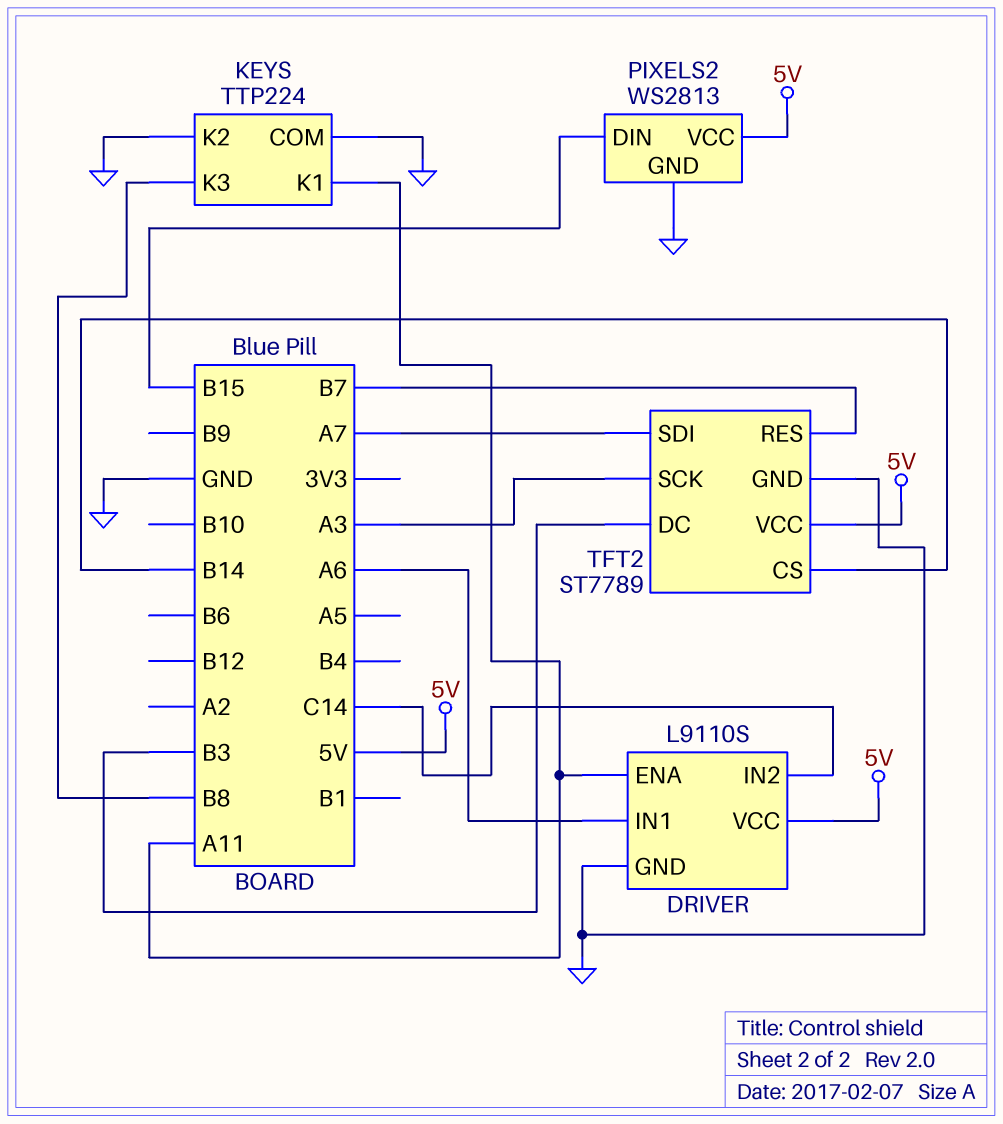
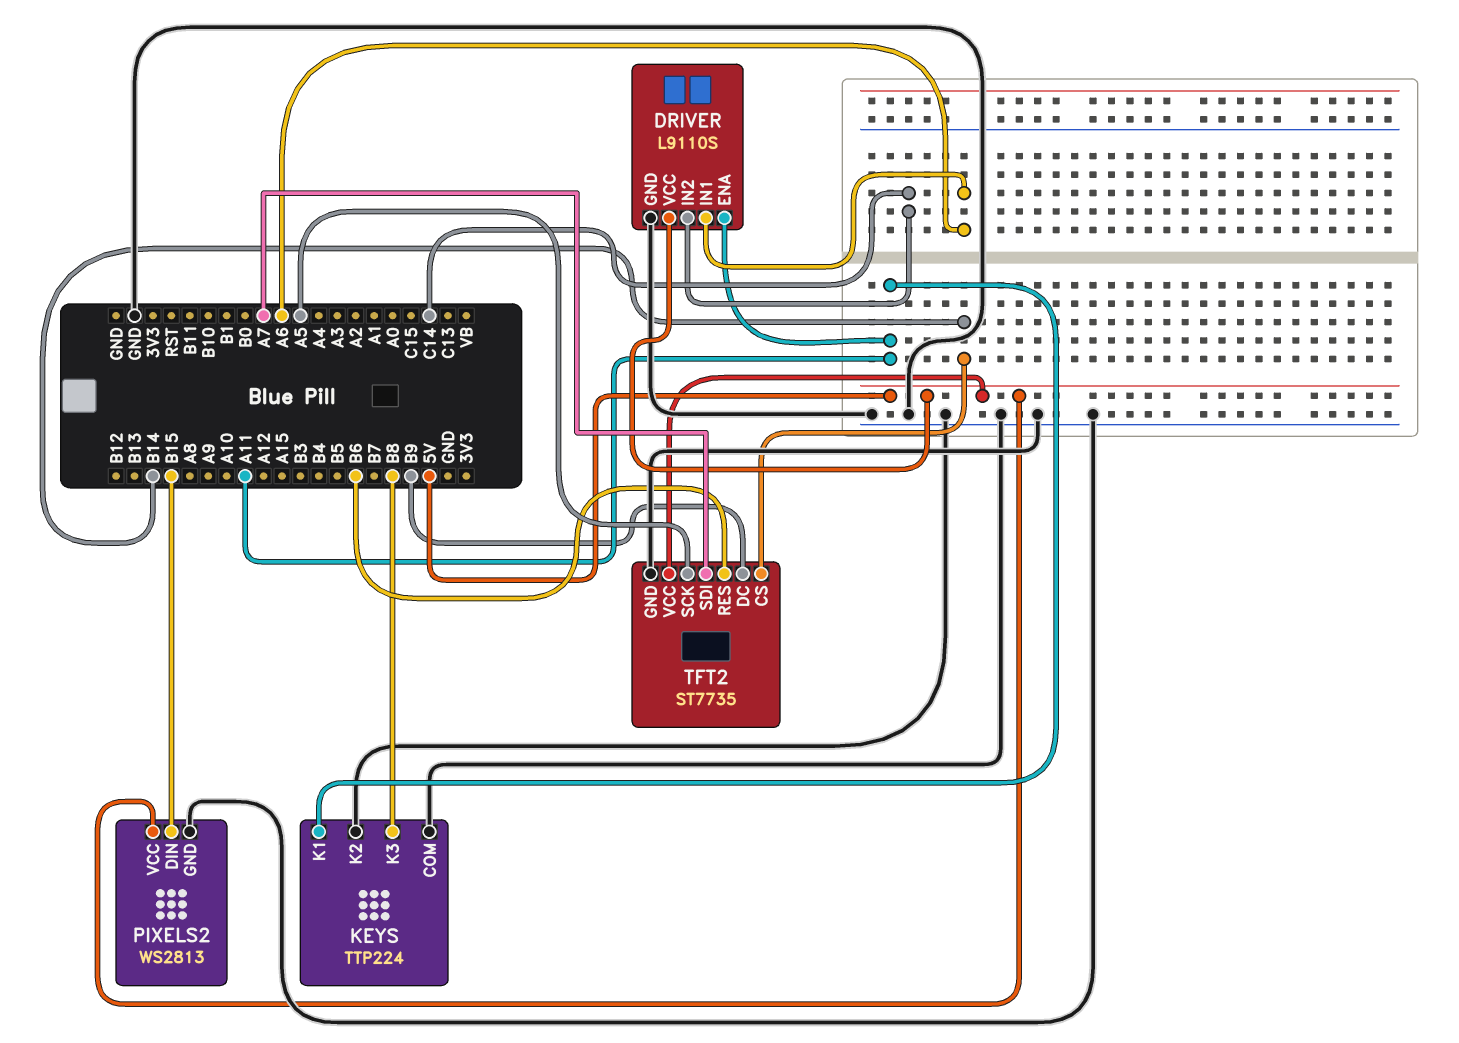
TFT2: ST7789 -> ST7735
TFT2 pin DC: B3 -> B9
TFT2 pin RES: B7 -> B6
TFT2 pin SCK: A3 -> A5

